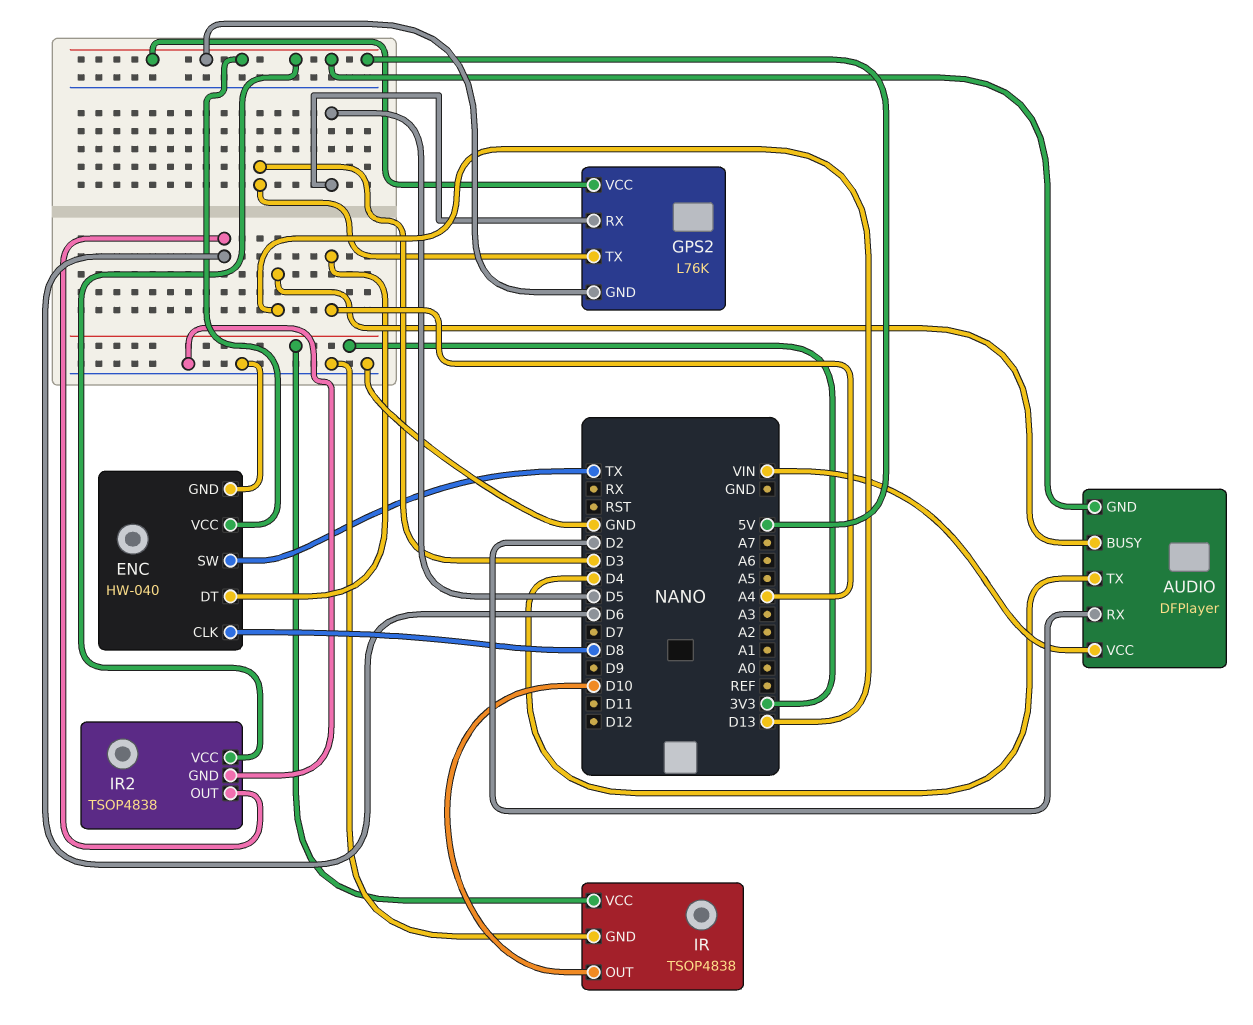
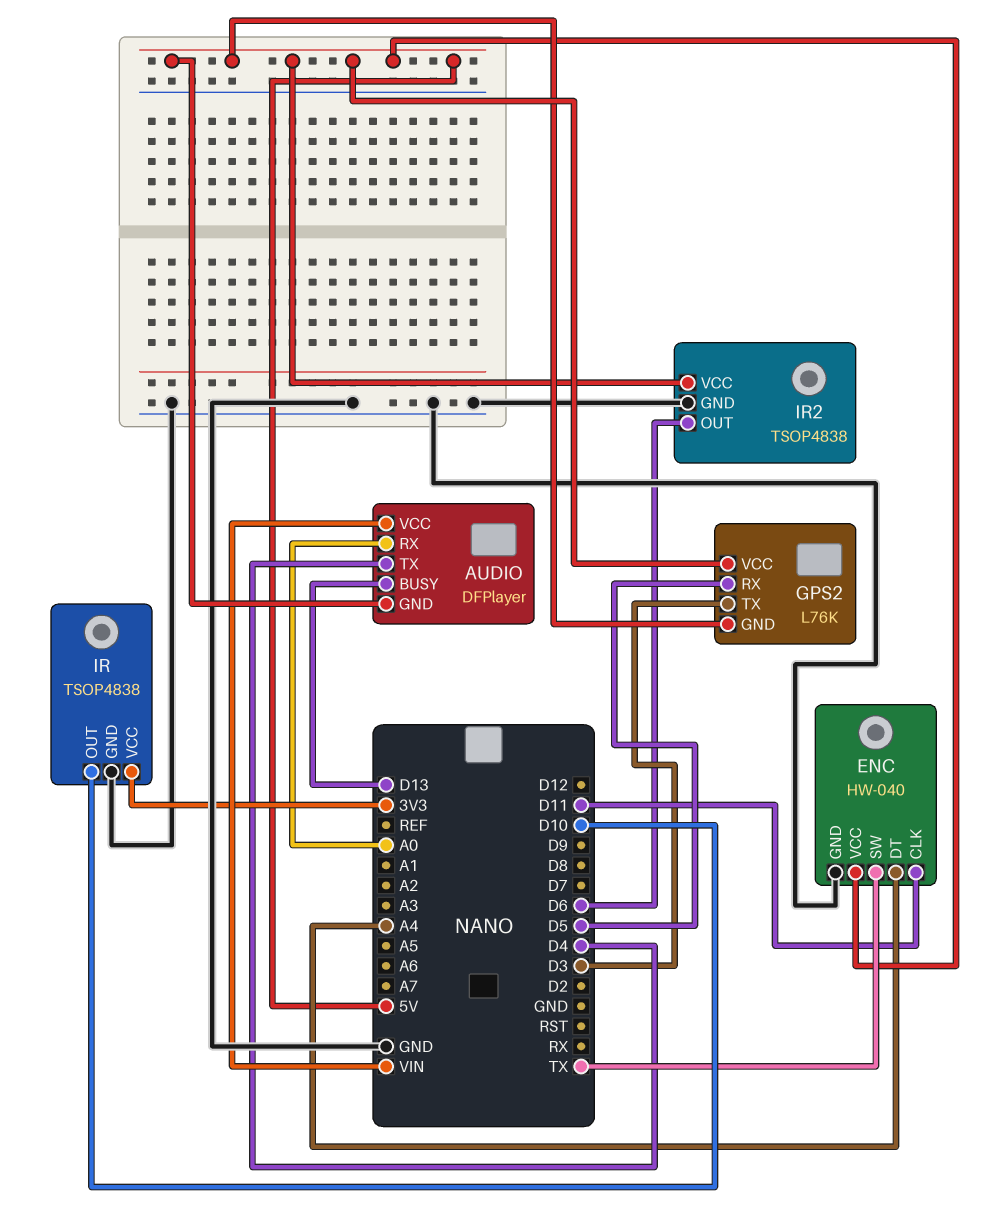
AUDIO pin RX: D2 -> A0
ENC pin CLK: D8 -> D11

